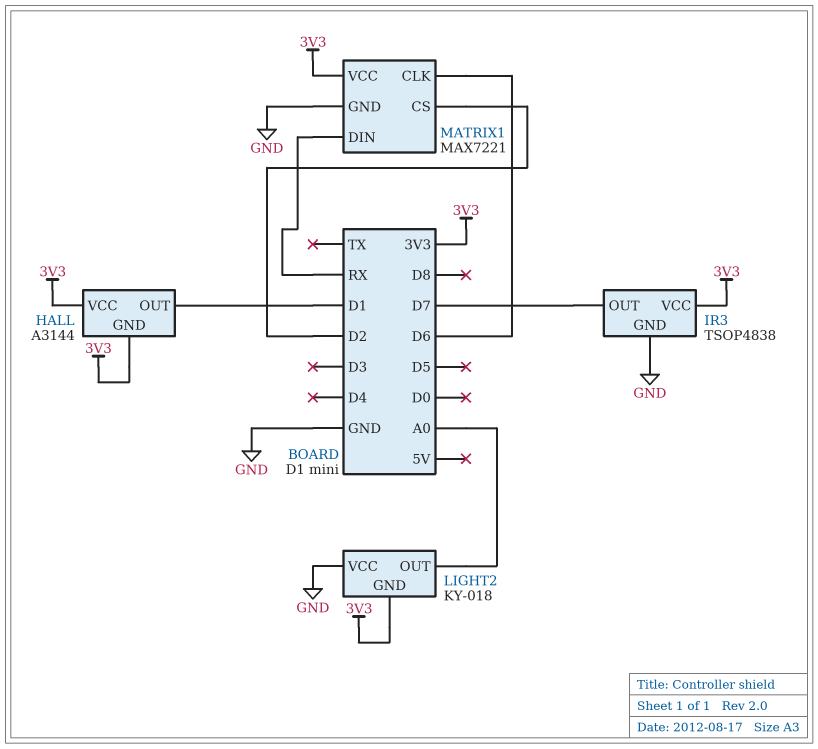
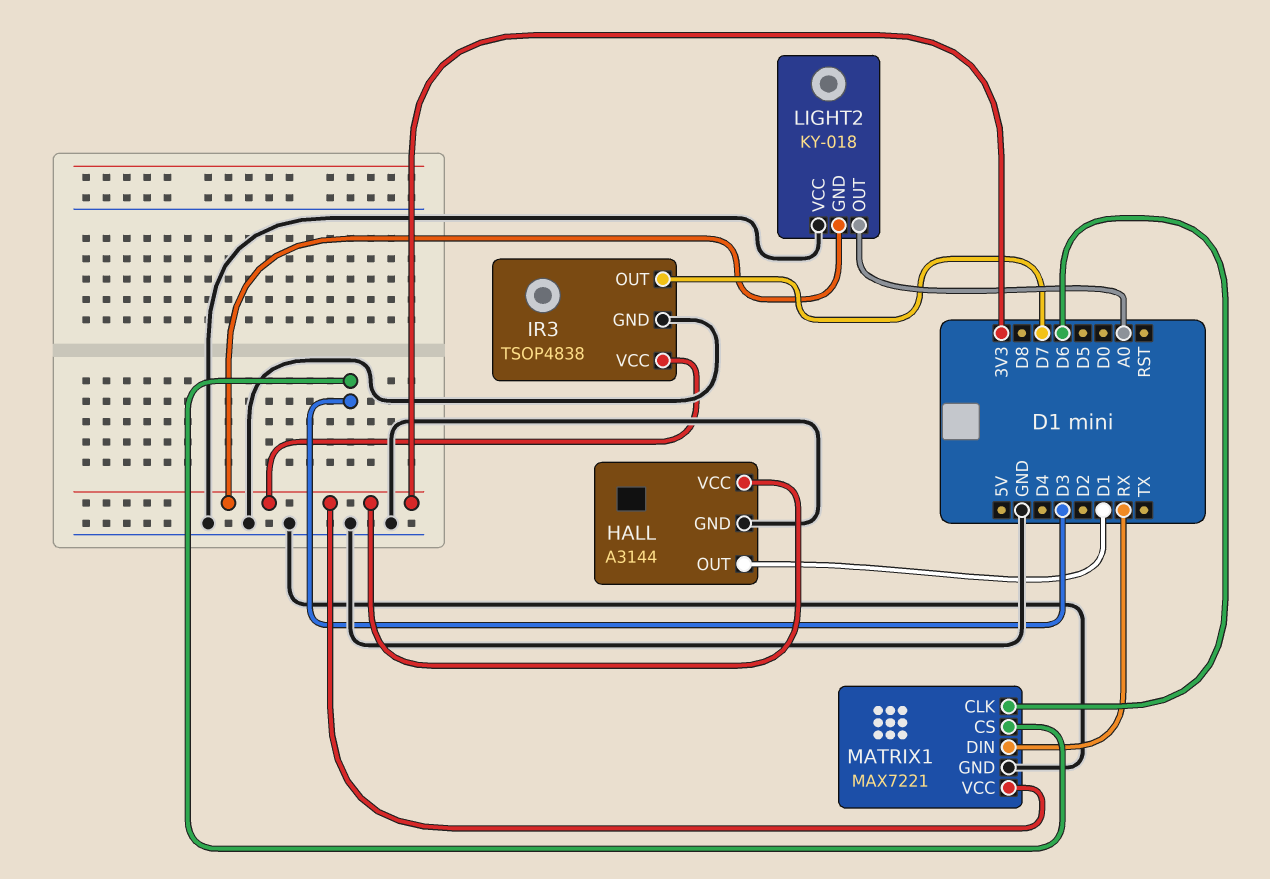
HALL pin GND: 3V3 -> GND
MATRIX1 pin CS: D2 -> D3

